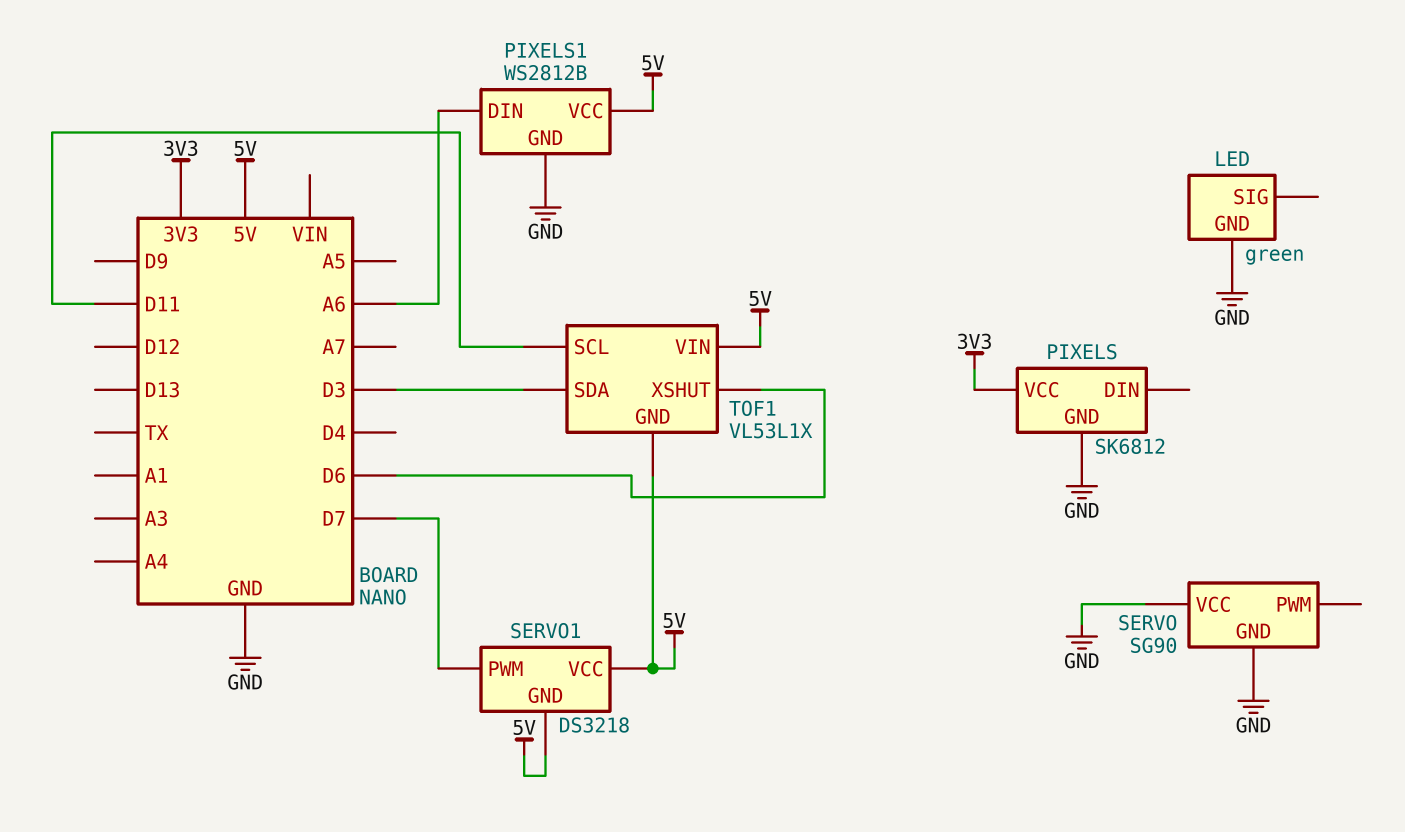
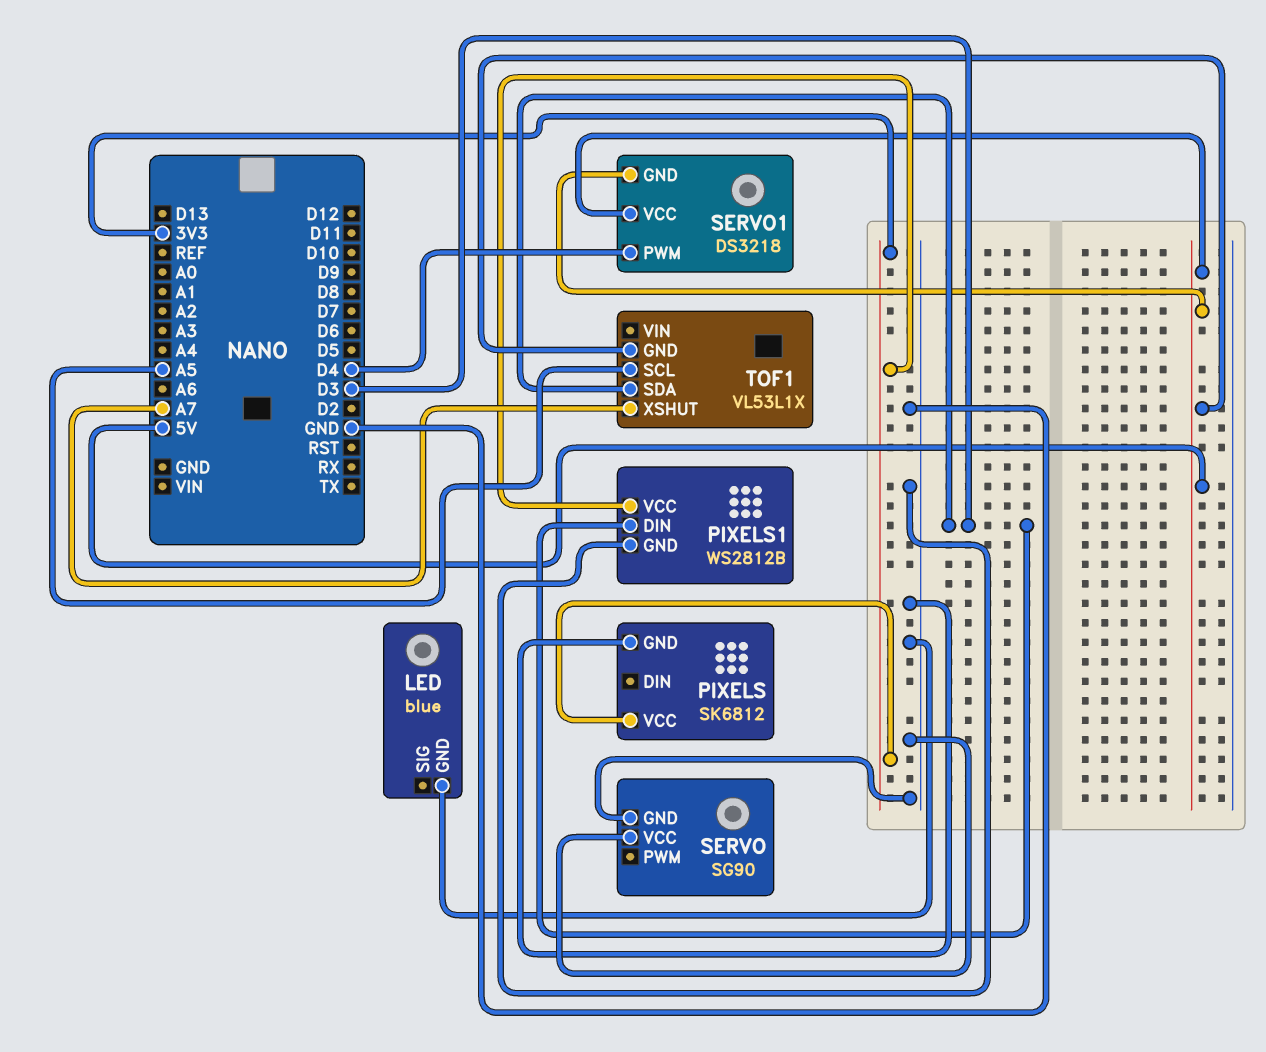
LED: green -> blue
PIXELS1 pin DIN: A6 -> D3
PIXELS1 pin VCC: 5V -> 3V3
SERVO1 pin PWM: D7 -> D4
TOF1 pin SCL: D11 -> A5
TOF1 pin VIN: 5V -> none
TOF1 pin XSHUT: D6 -> A7

